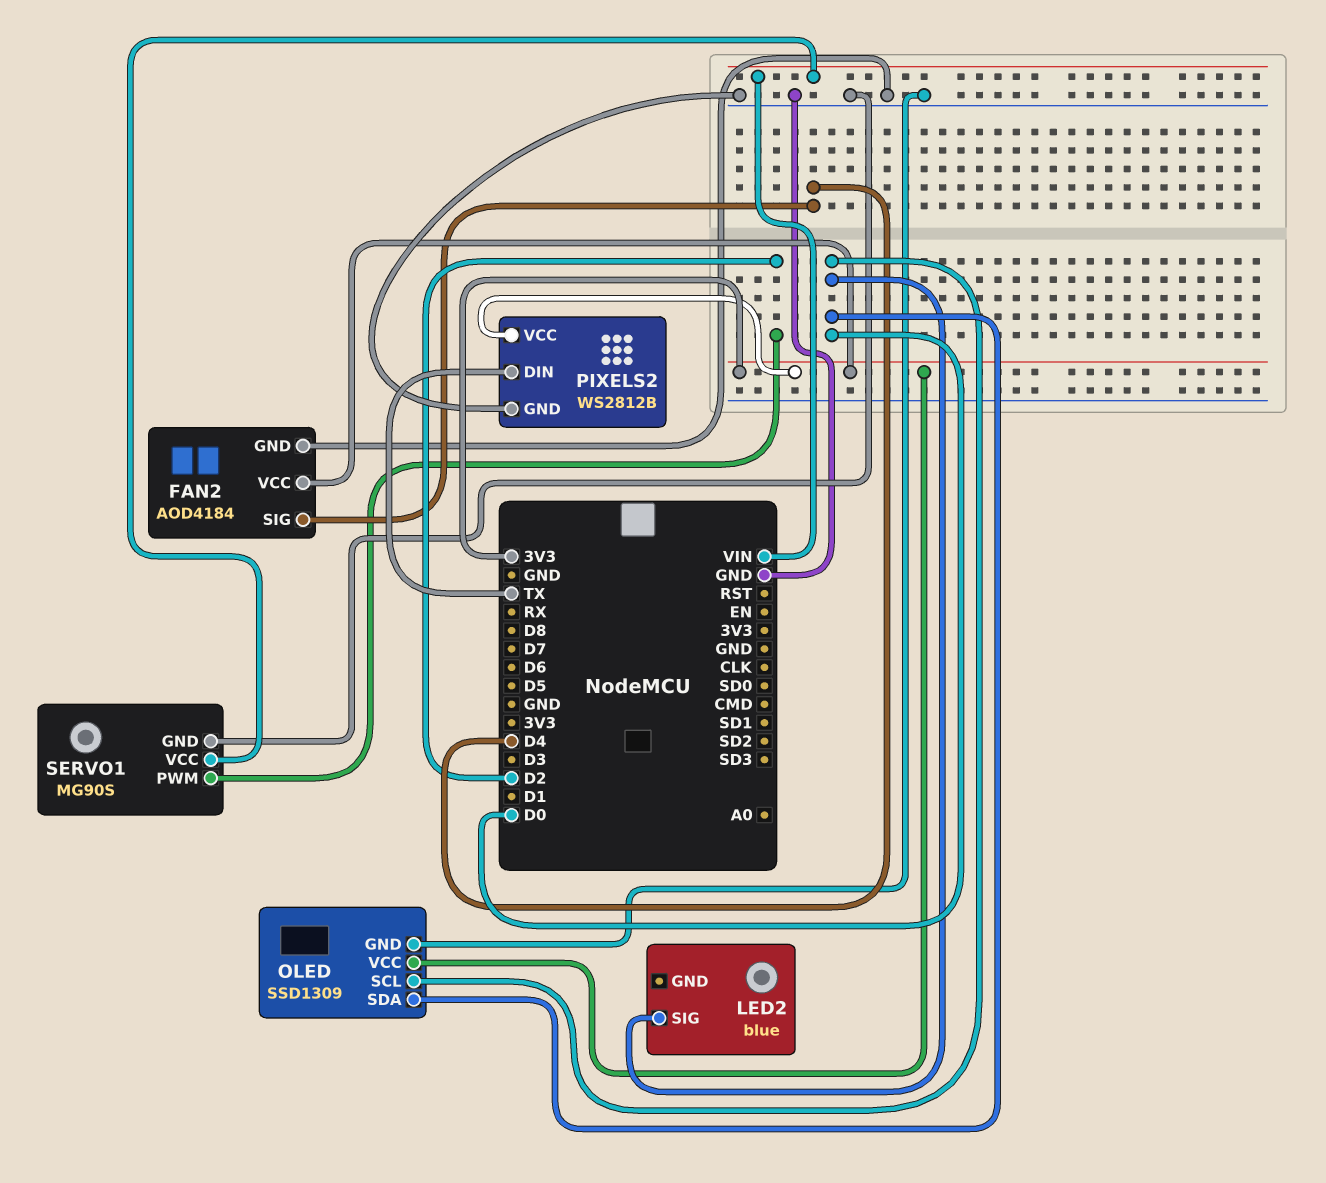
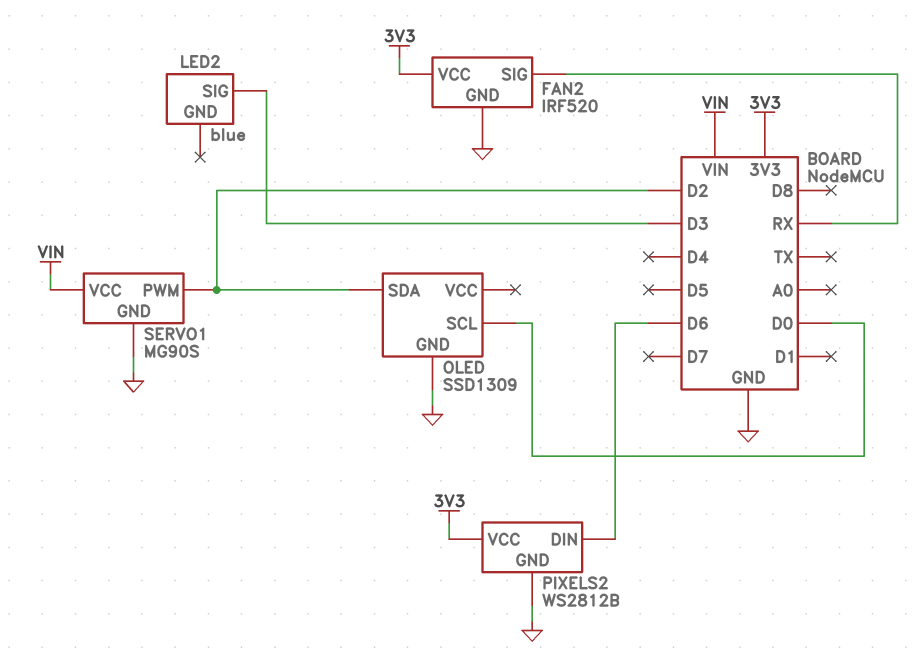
FAN2: AOD4184 -> IRF520
FAN2 pin SIG: D4 -> RX
LED2 pin SIG: D0 -> D3
OLED pin SDA: D0 -> D2
OLED pin VCC: 3V3 -> none
PIXELS2 pin DIN: TX -> D6

